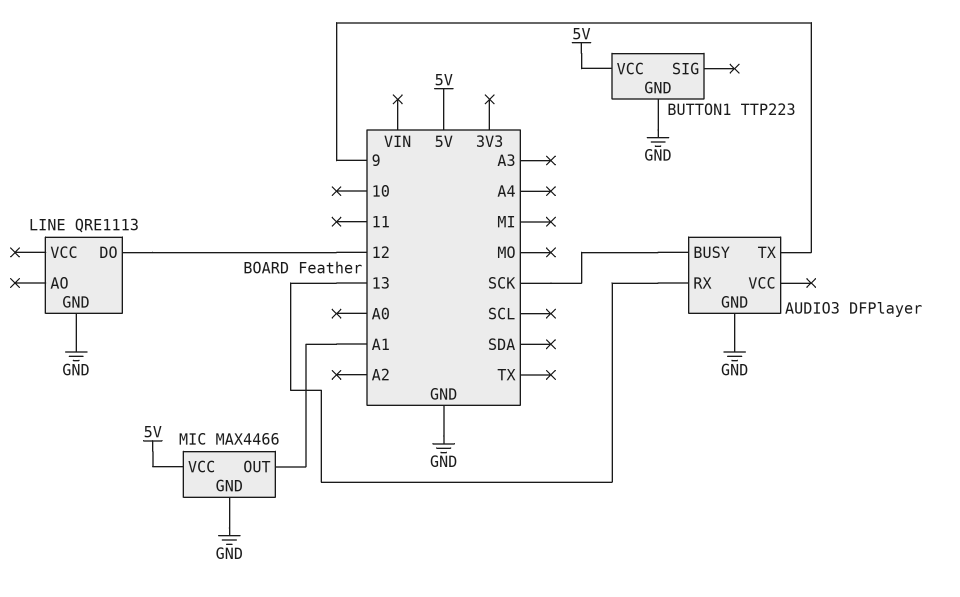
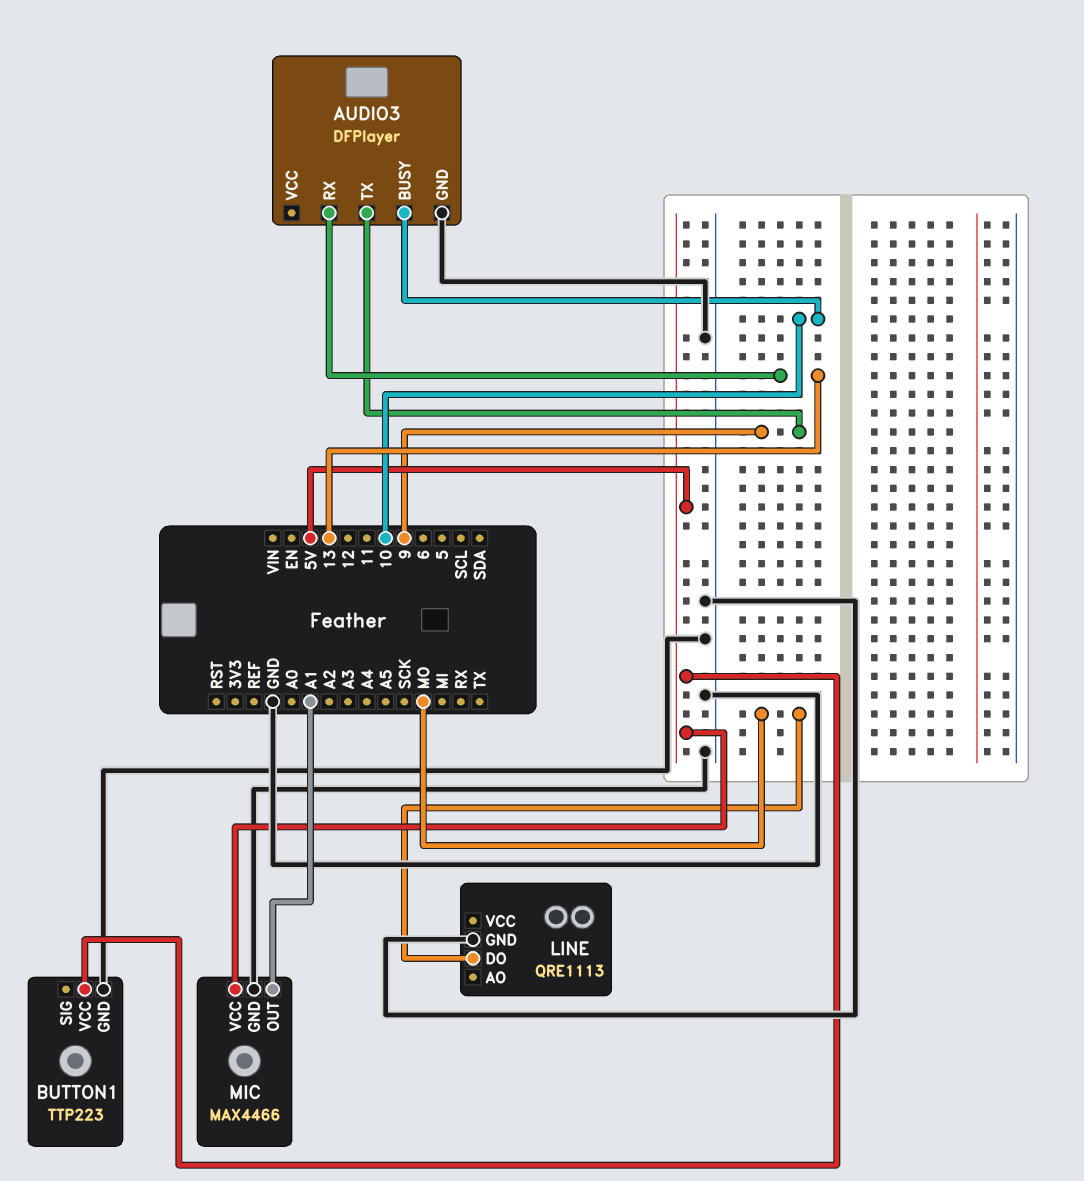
AUDIO3 pin BUSY: SCK -> 10
LINE pin DO: 12 -> MO

